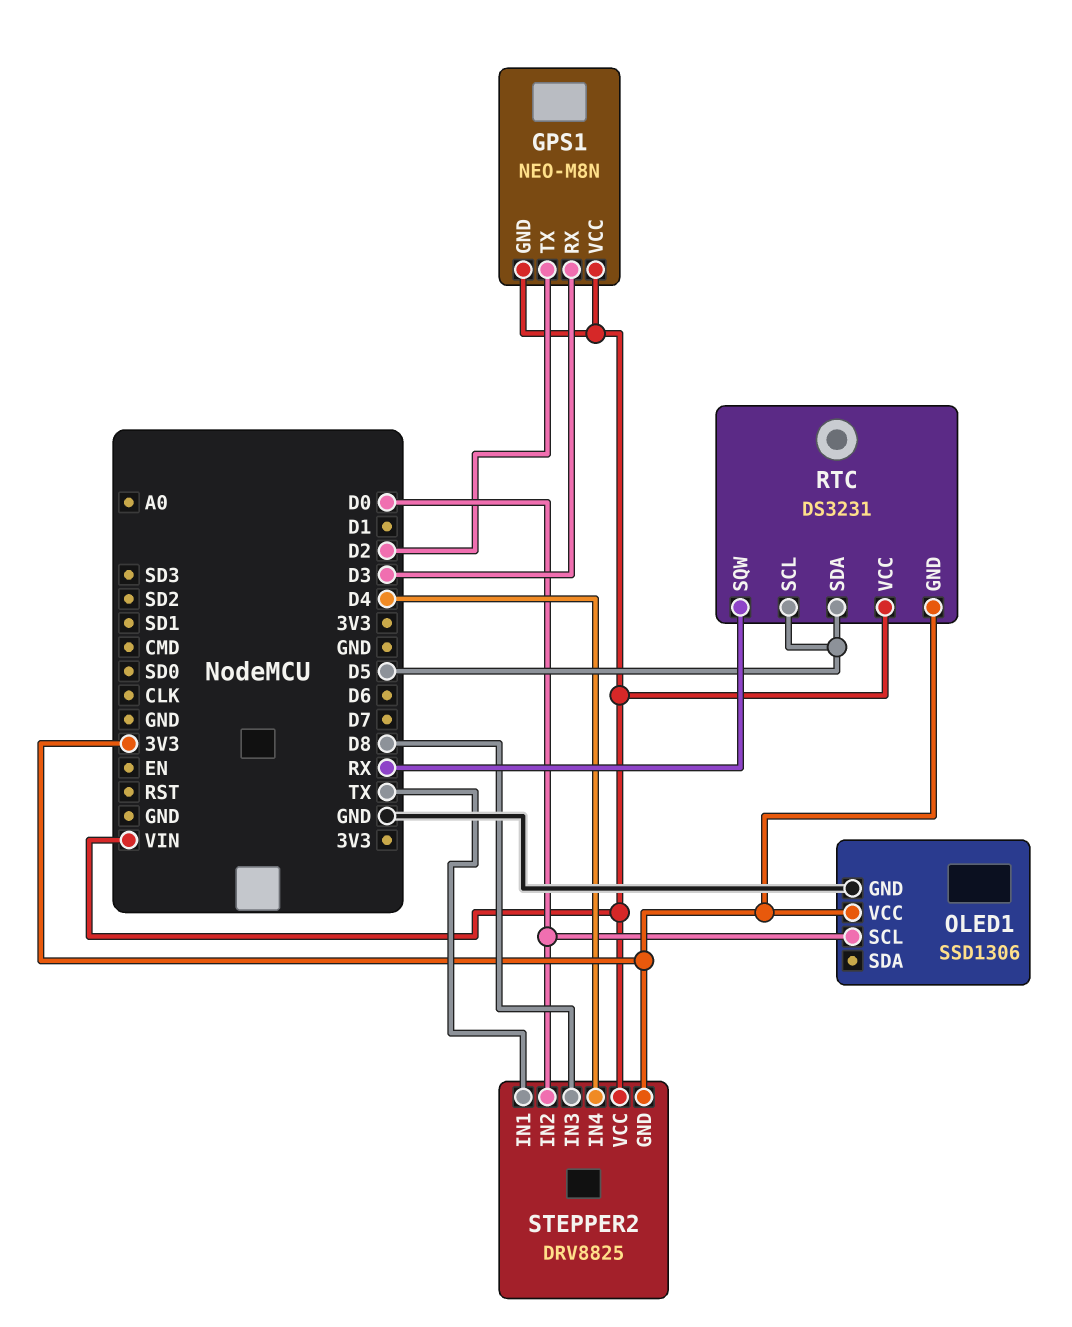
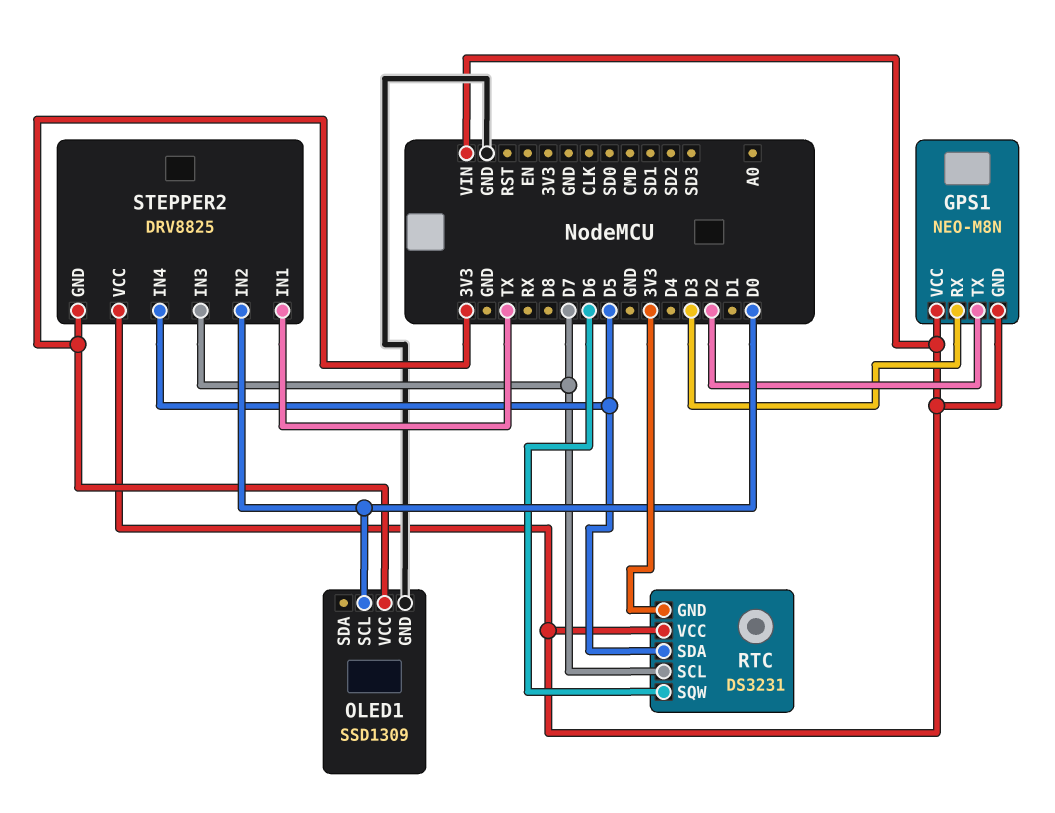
OLED1: SSD1306 -> SSD1309
RTC pin SCL: D5 -> D7
RTC pin SQW: RX -> D6
STEPPER2 pin IN3: D8 -> D7
STEPPER2 pin IN4: D4 -> D5

